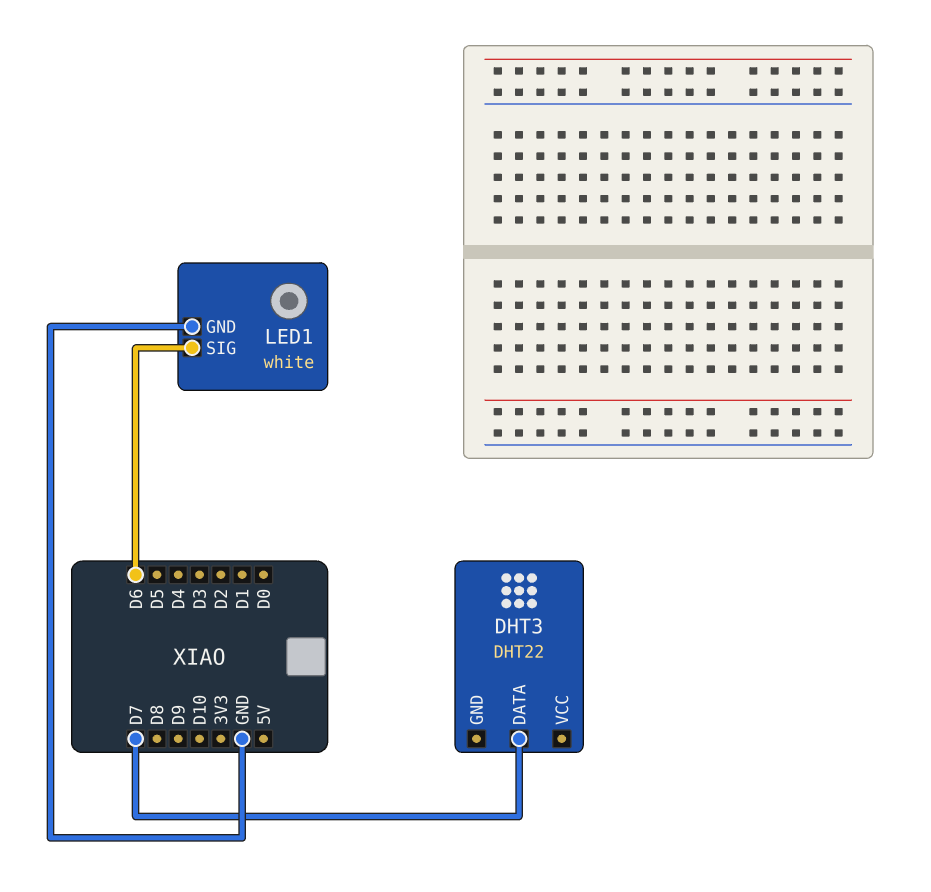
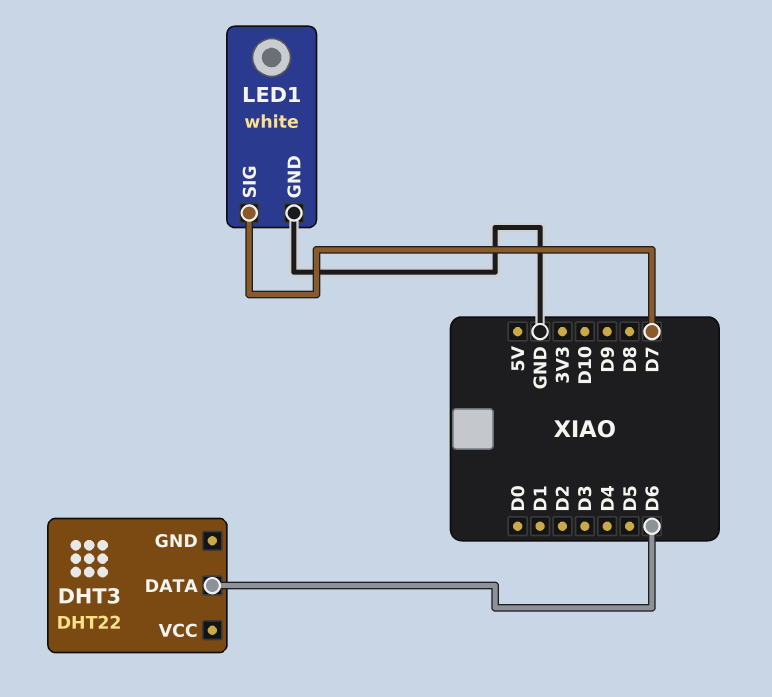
DHT3 pin DATA: D7 -> D6
LED1 pin SIG: D6 -> D7

